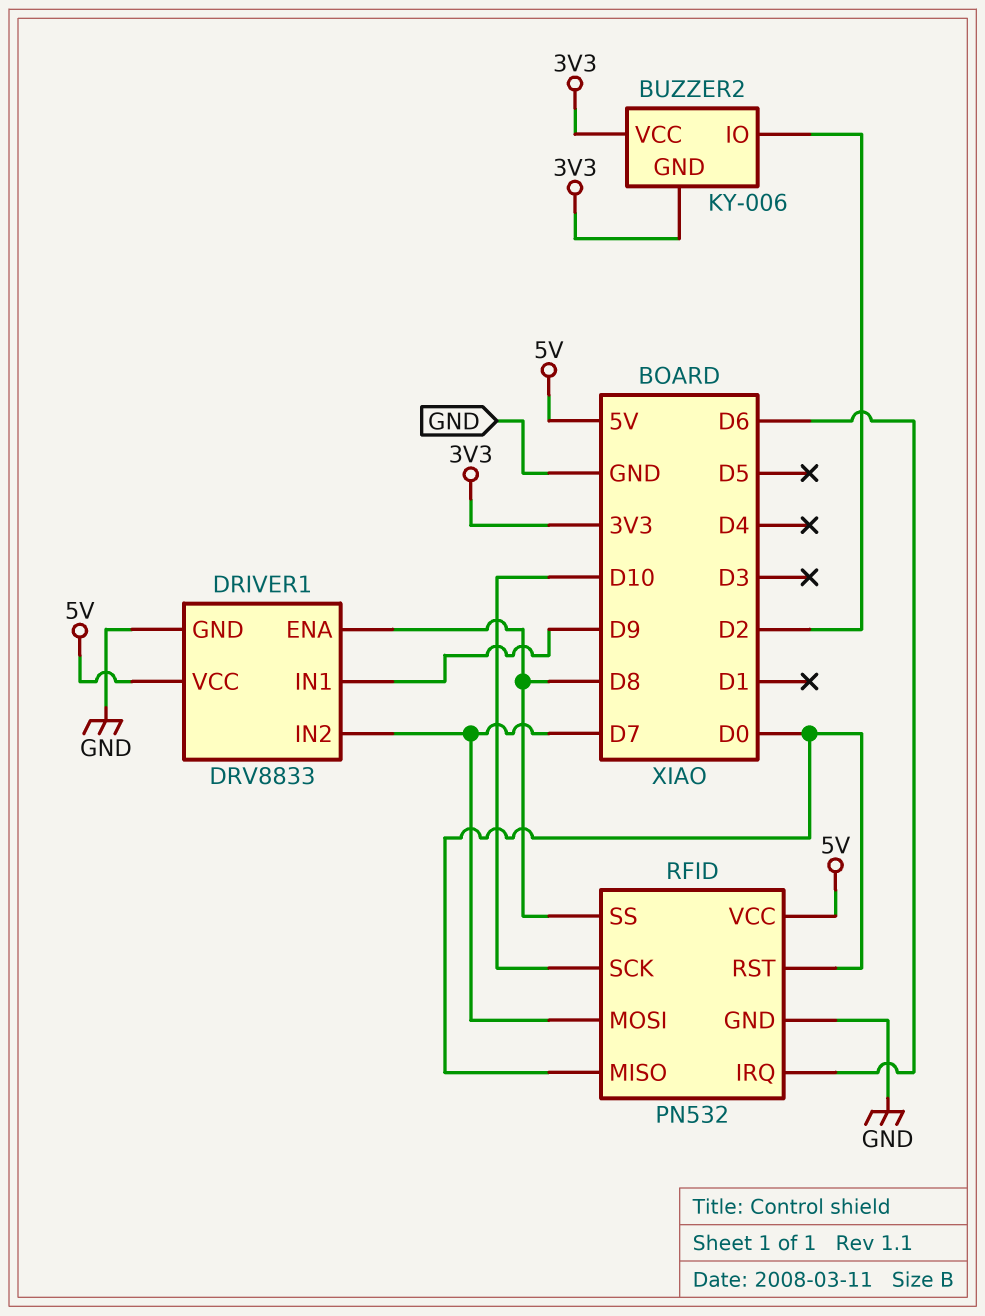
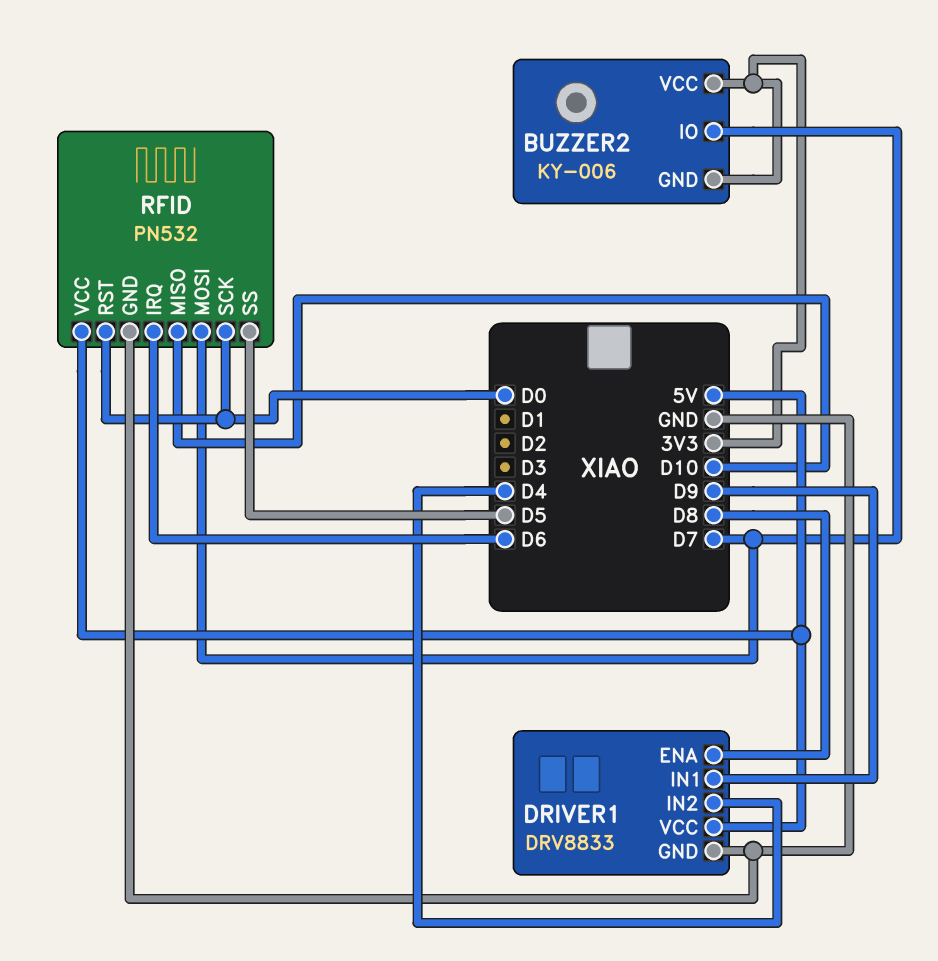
BUZZER2 pin IO: D2 -> D7
DRIVER1 pin IN2: D7 -> D4
RFID pin MISO: D0 -> D10
RFID pin SCK: D10 -> D0
RFID pin SS: D8 -> D5

